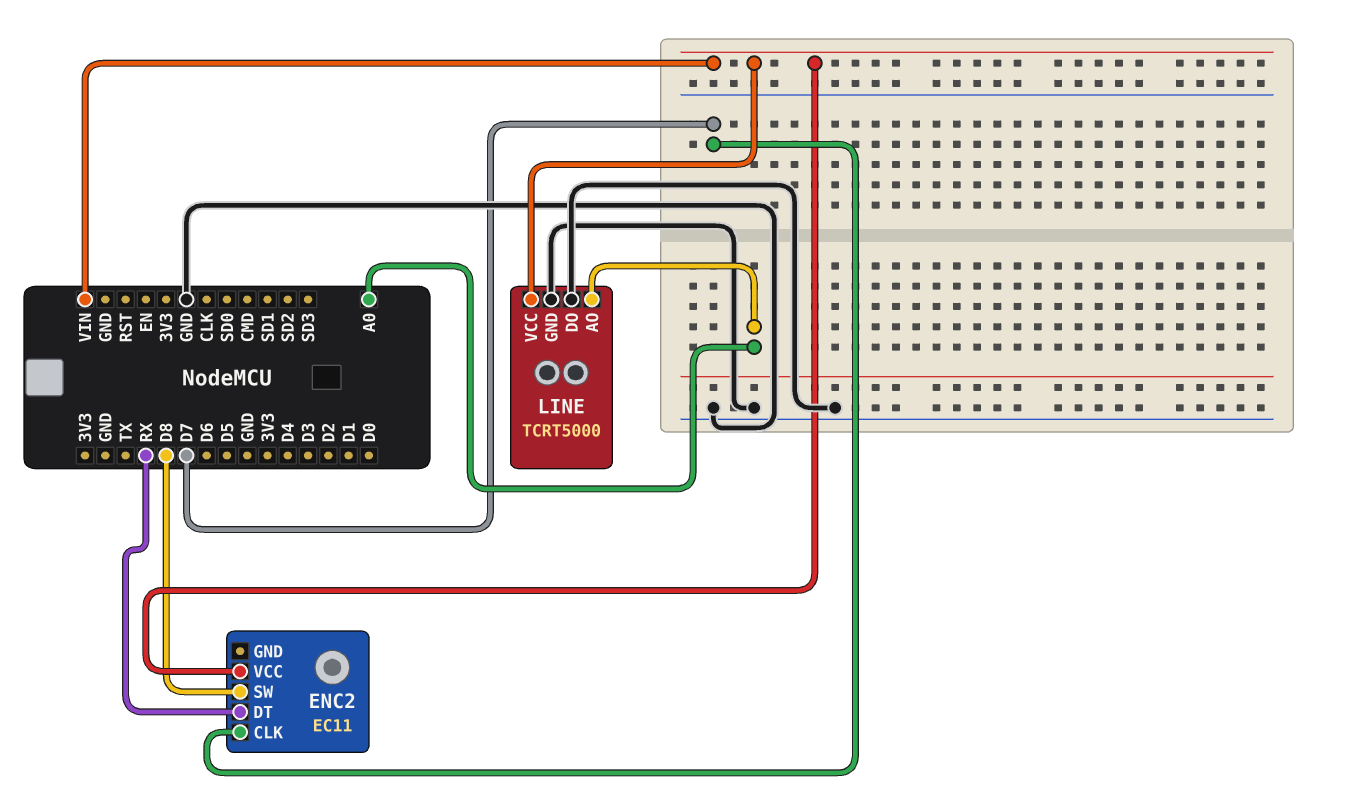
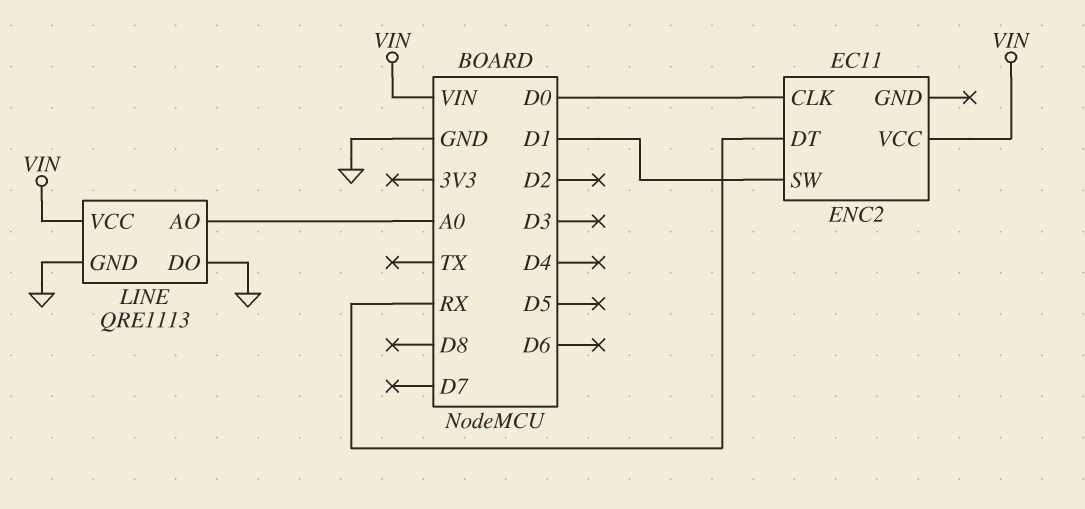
ENC2 pin CLK: D7 -> D0
ENC2 pin SW: D8 -> D1
LINE: TCRT5000 -> QRE1113

